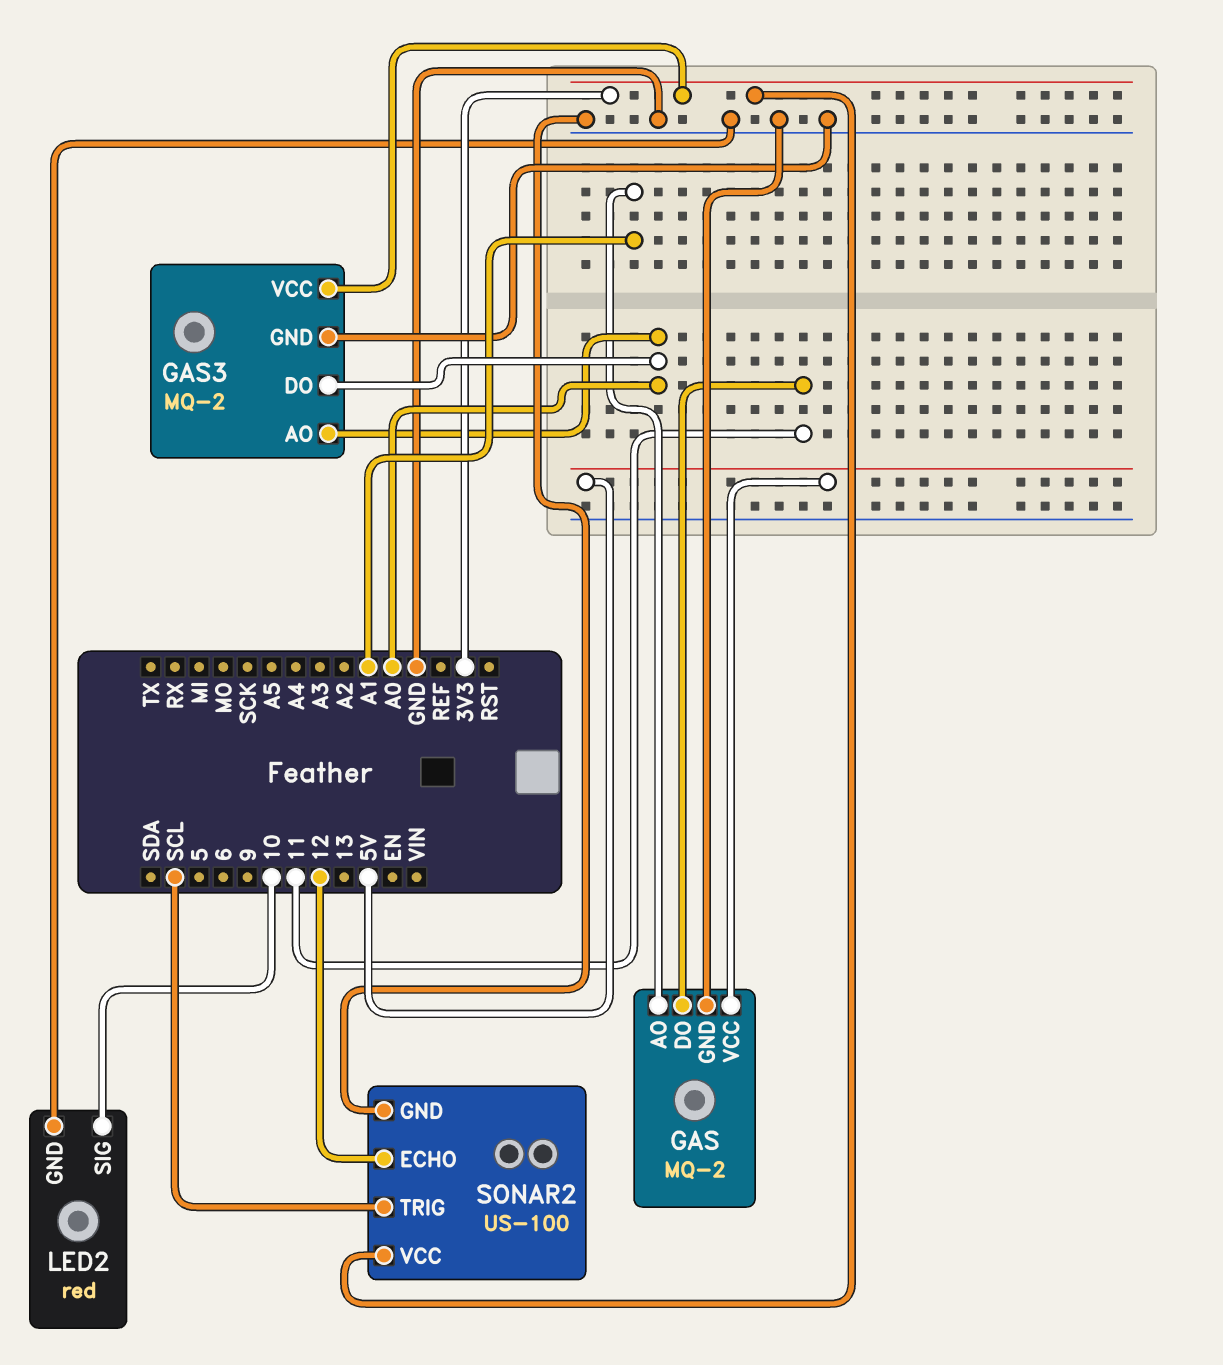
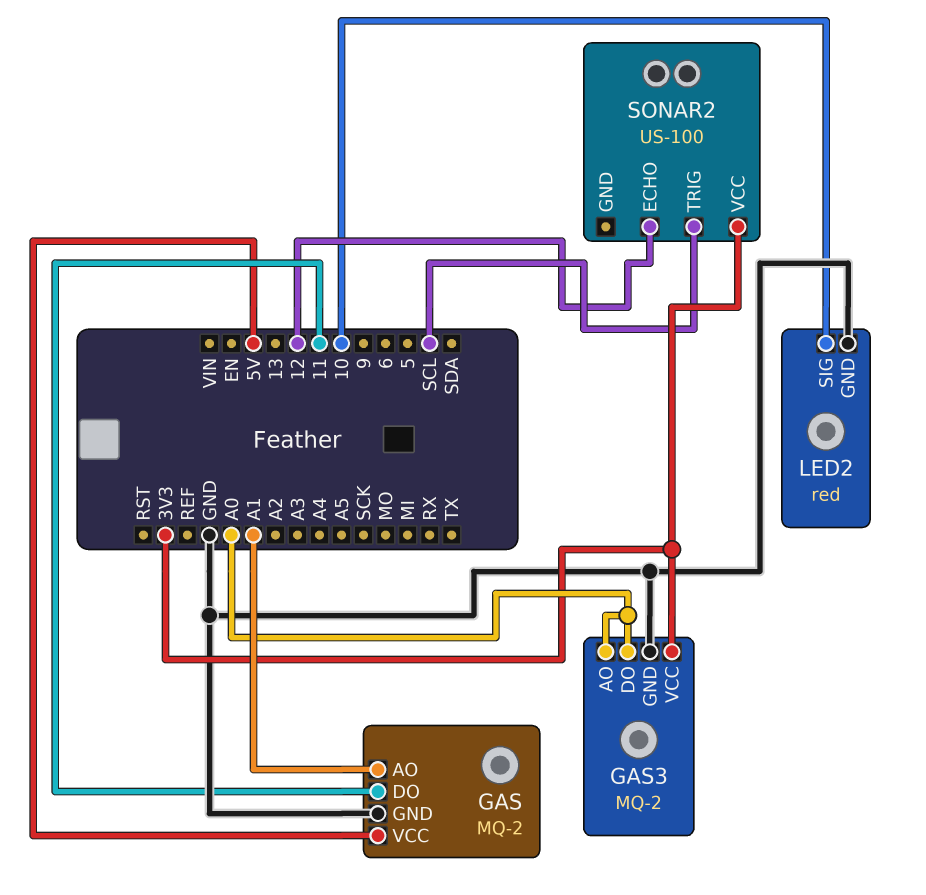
SONAR2 pin GND: GND -> none

